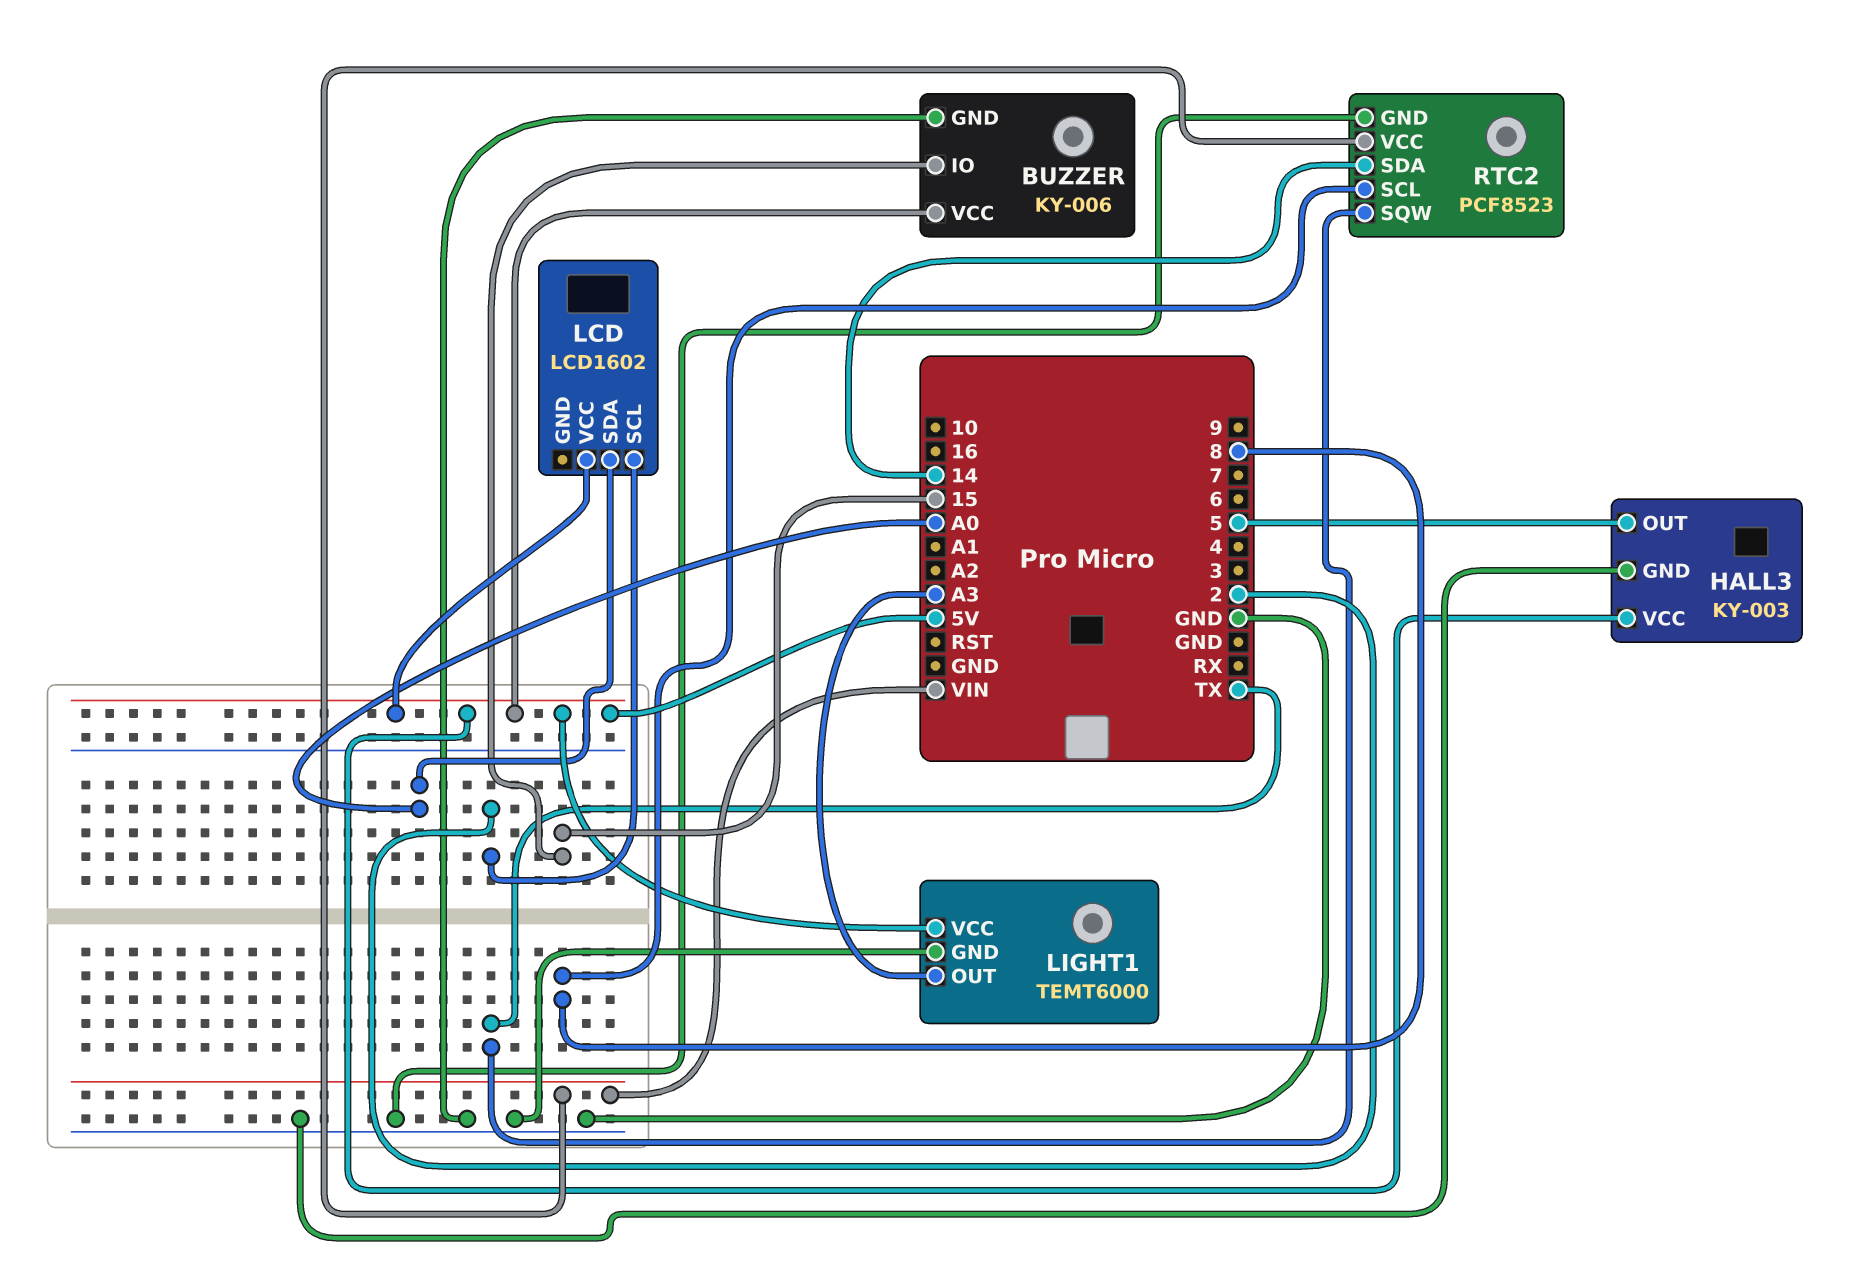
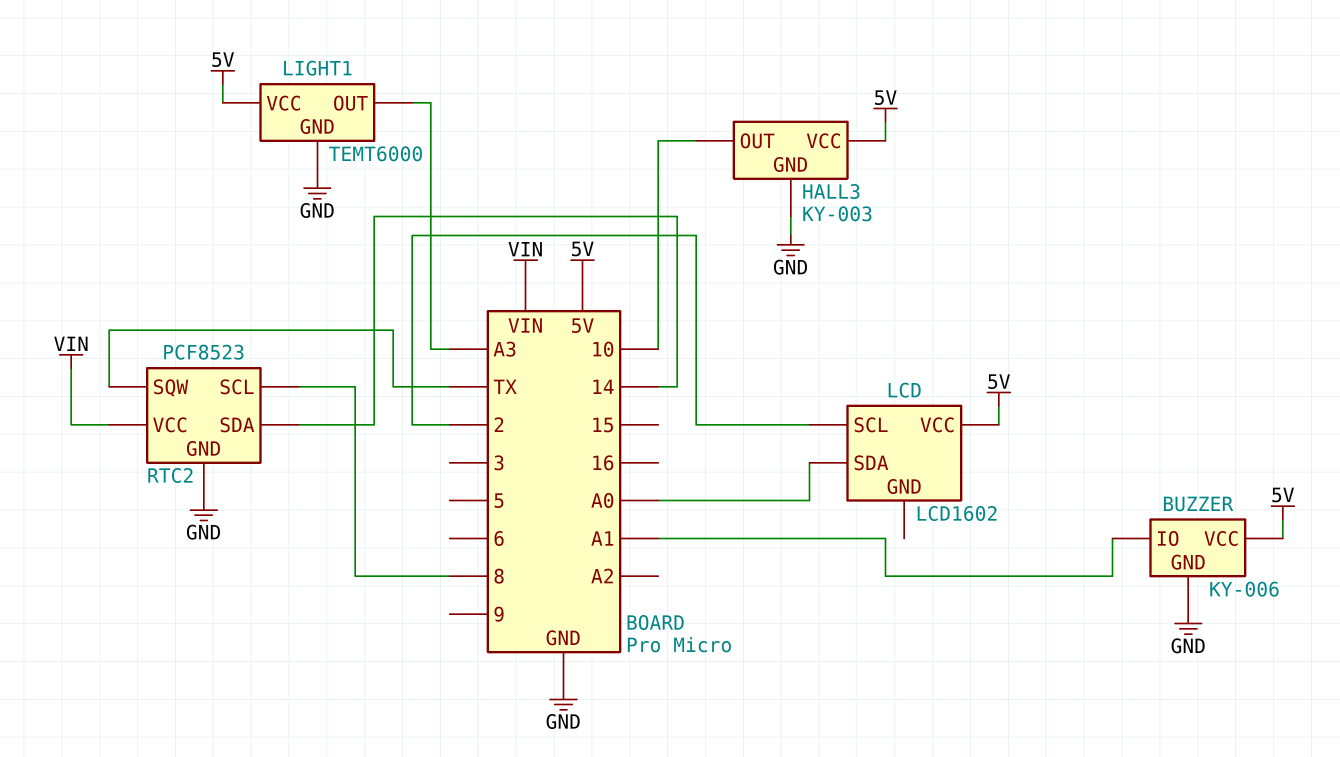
BUZZER pin IO: 15 -> A1
HALL3 pin OUT: 5 -> 10

